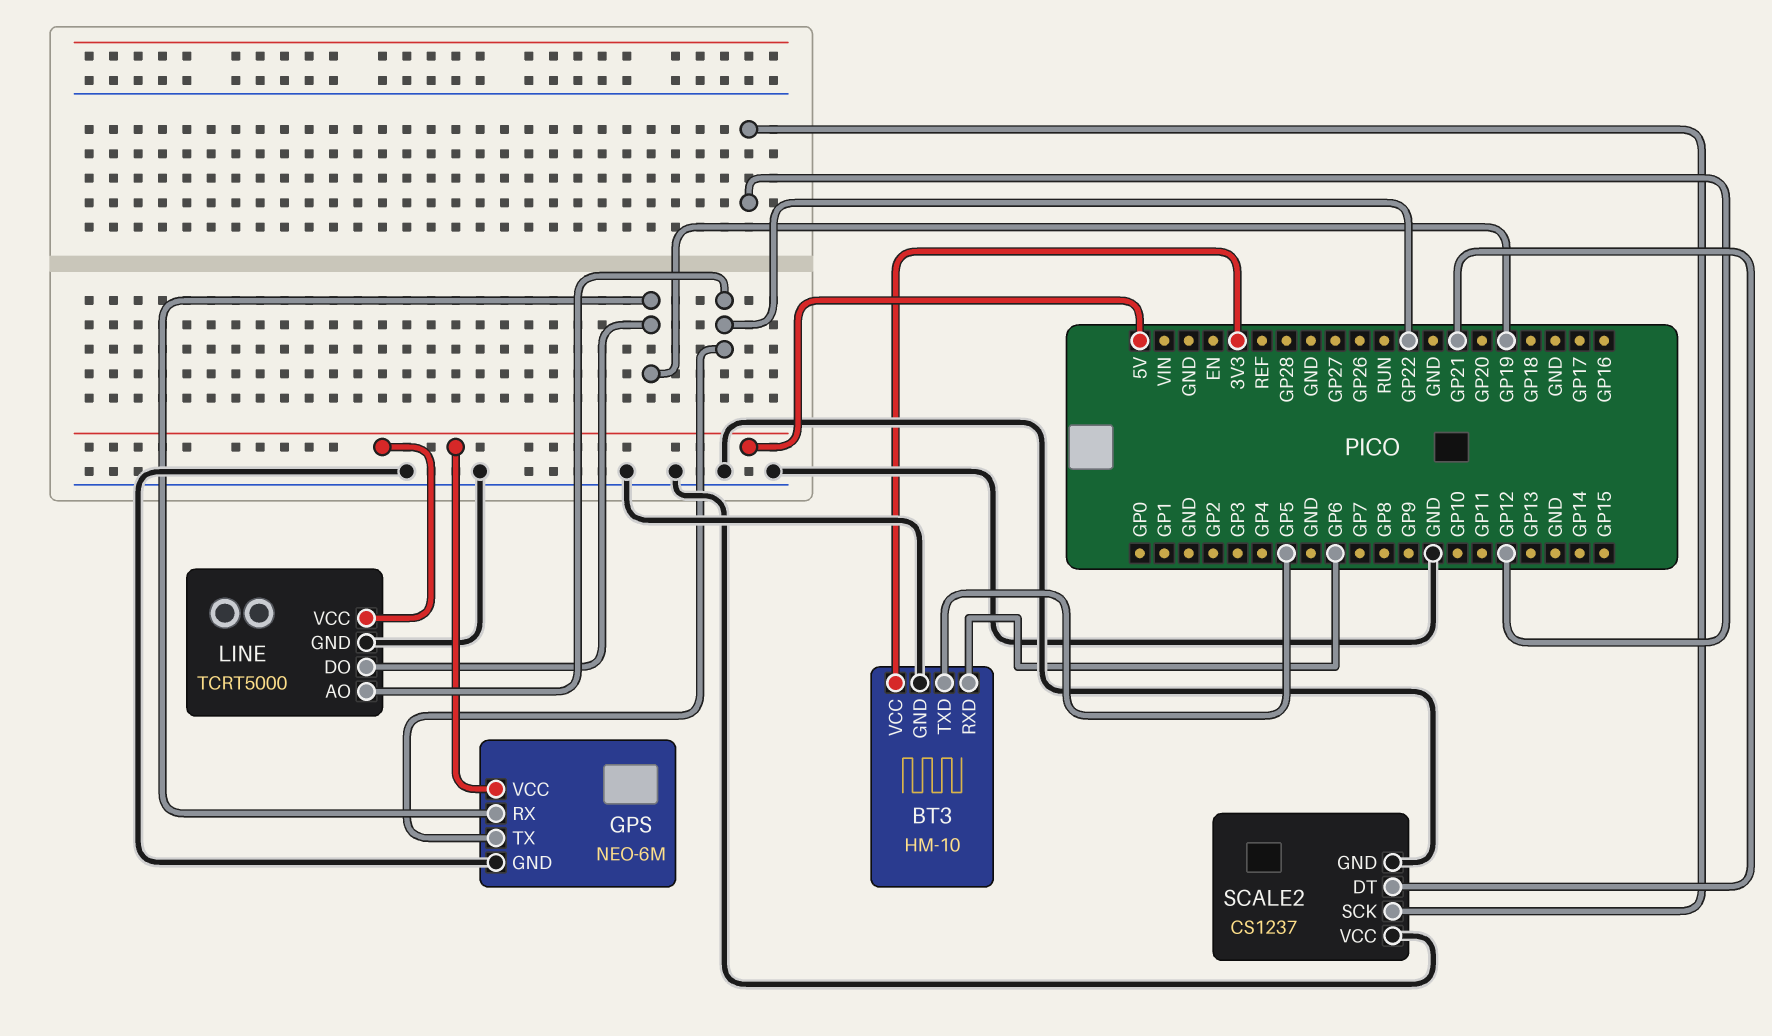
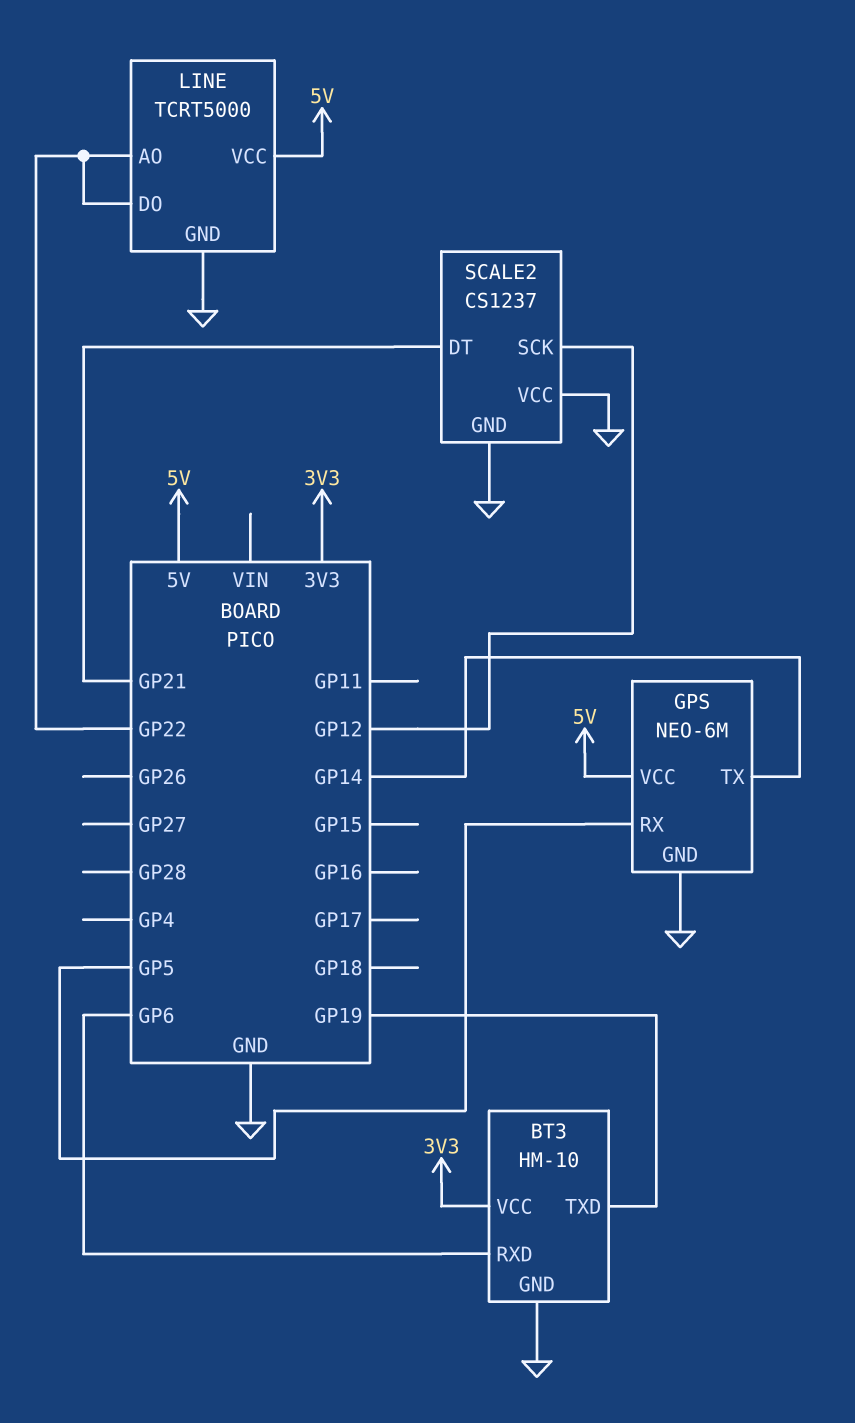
BT3 pin TXD: GP5 -> GP19
GPS pin RX: GP19 -> GP5
GPS pin TX: GP22 -> GP14
LINE pin DO: GP19 -> GP22

